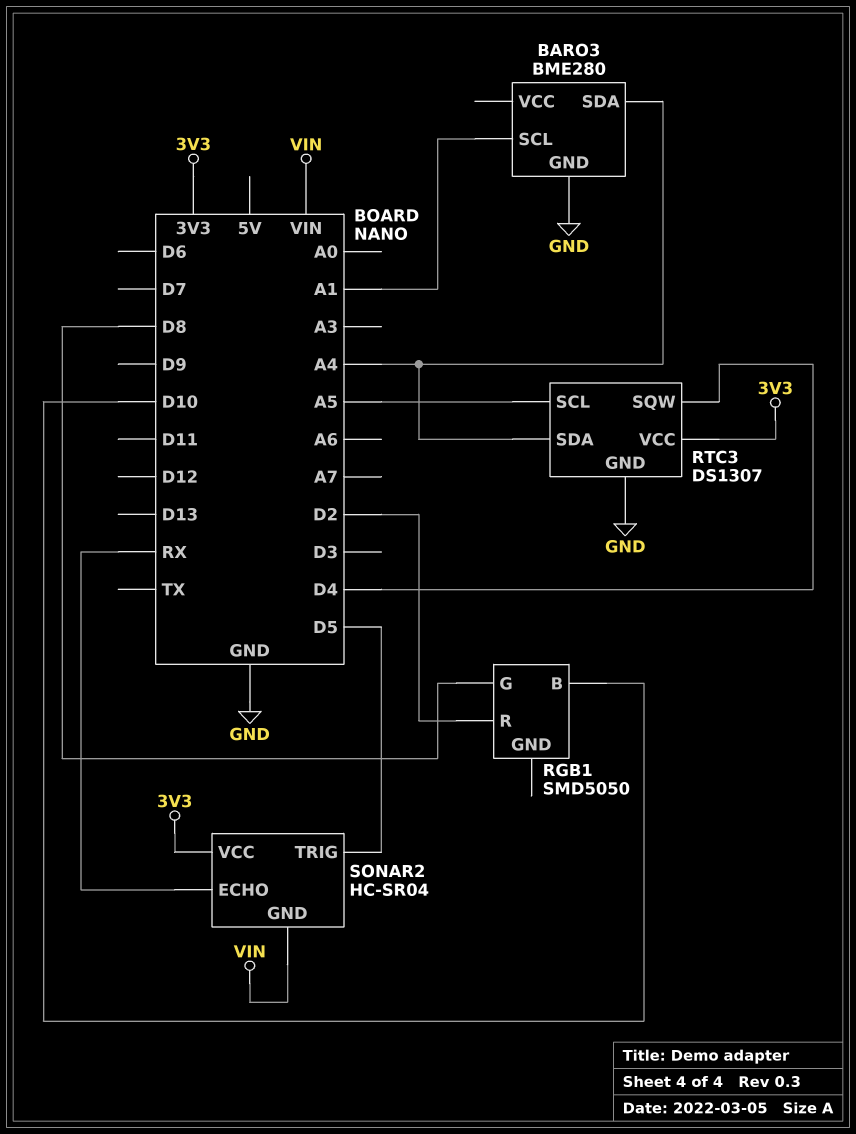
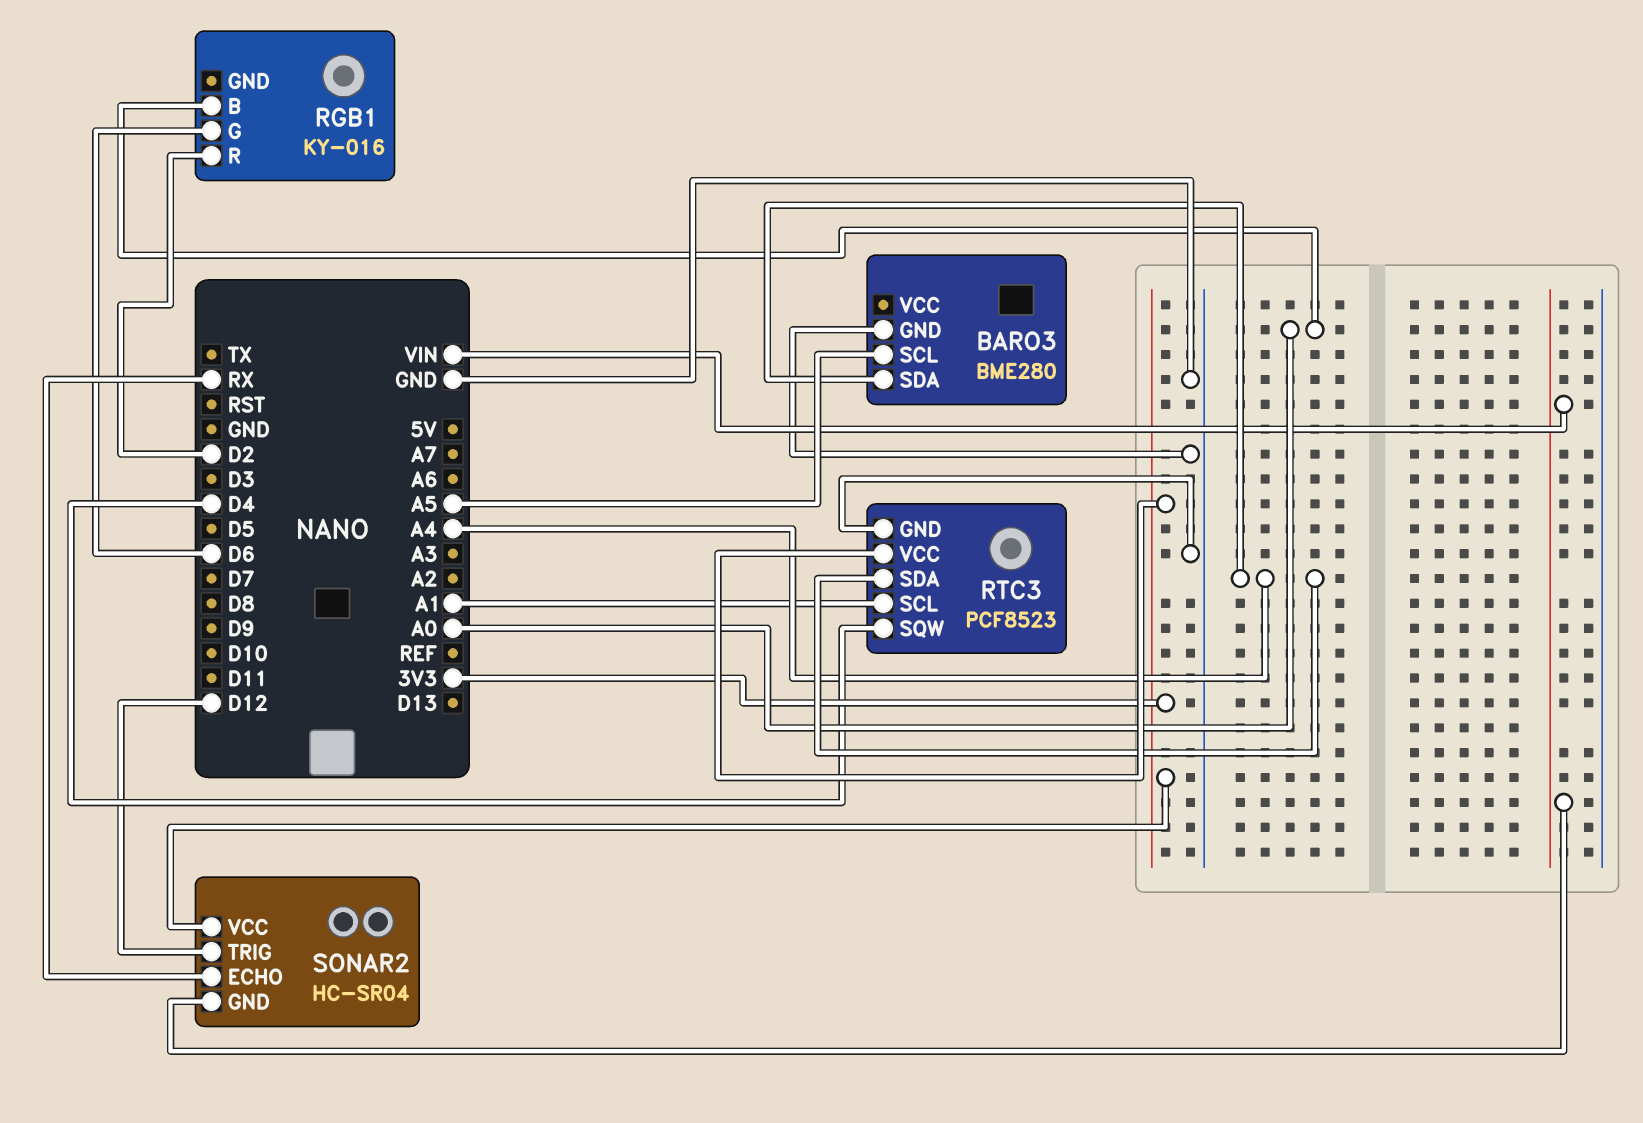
BARO3 pin SCL: A1 -> A5
RGB1: SMD5050 -> KY-016
RGB1 pin B: D10 -> A0
RGB1 pin G: D8 -> D6
RTC3: DS1307 -> PCF8523
RTC3 pin SCL: A5 -> A1
SONAR2 pin TRIG: D5 -> D12

